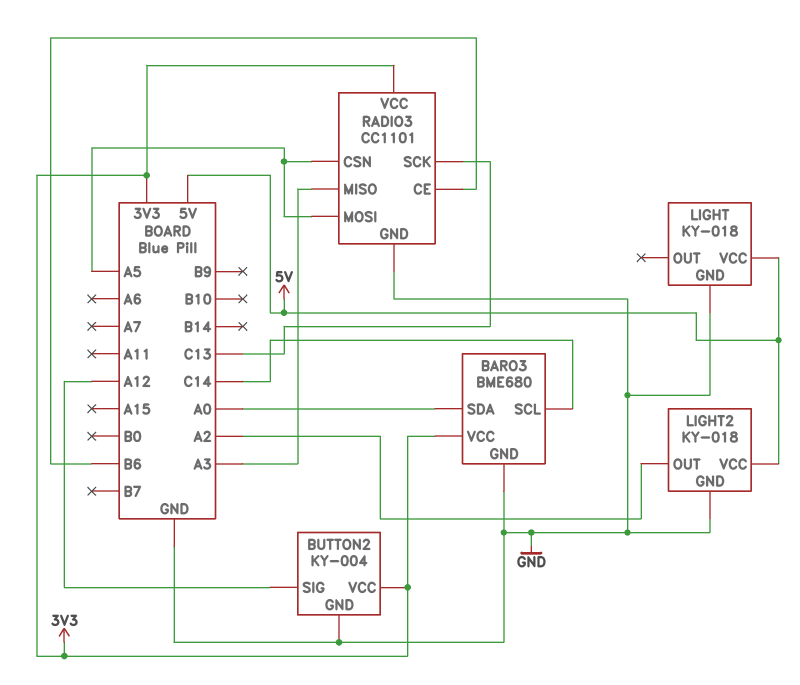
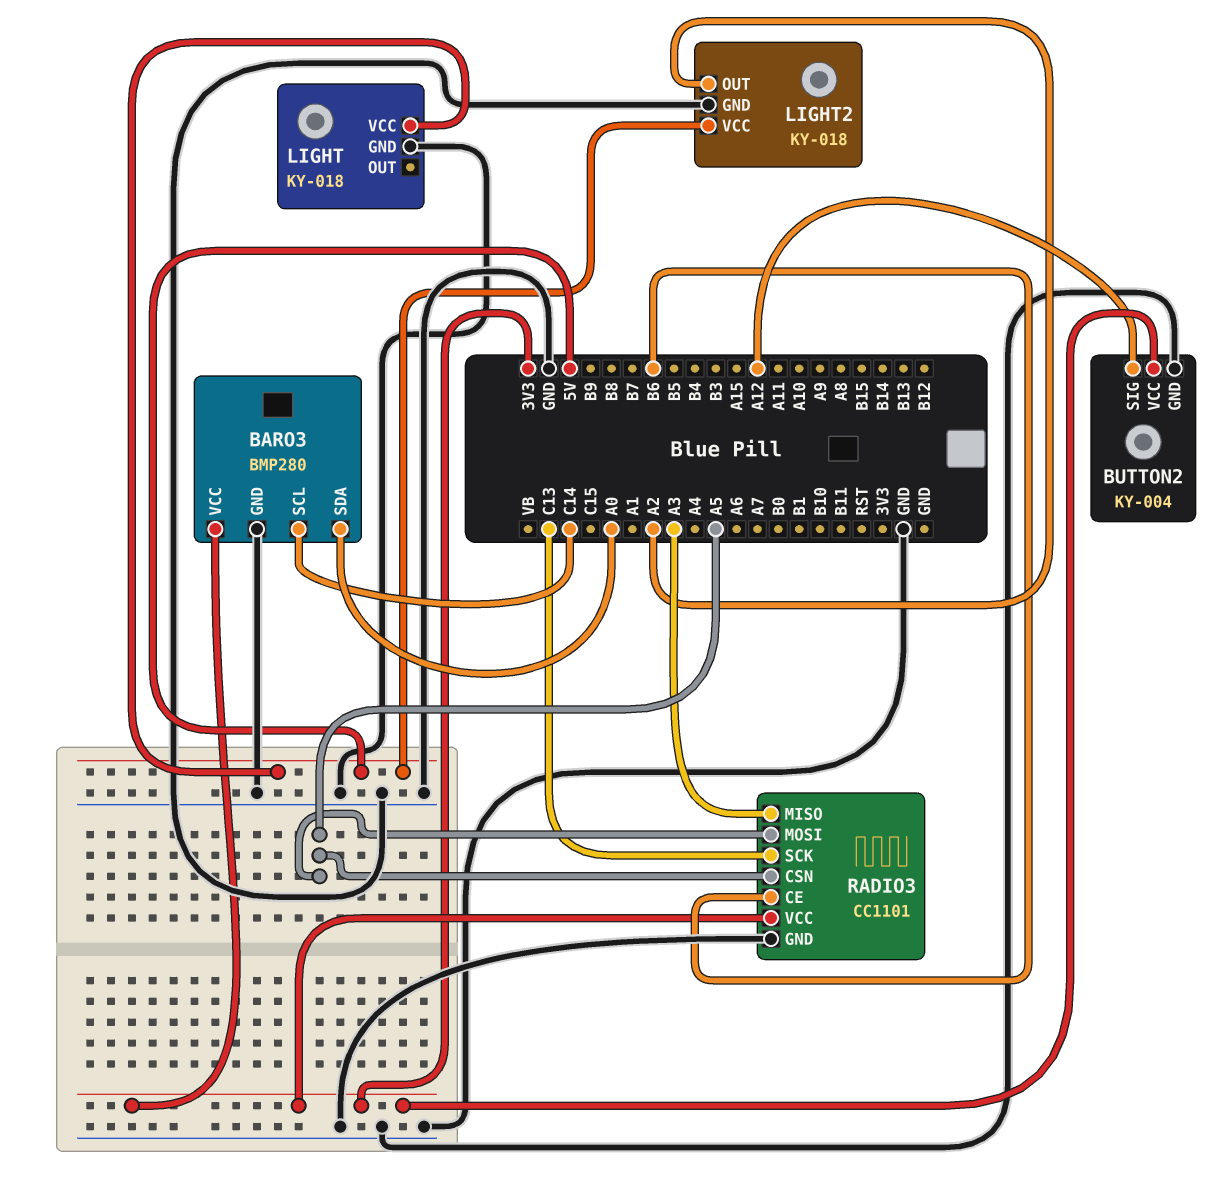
BARO3: BME680 -> BMP280

